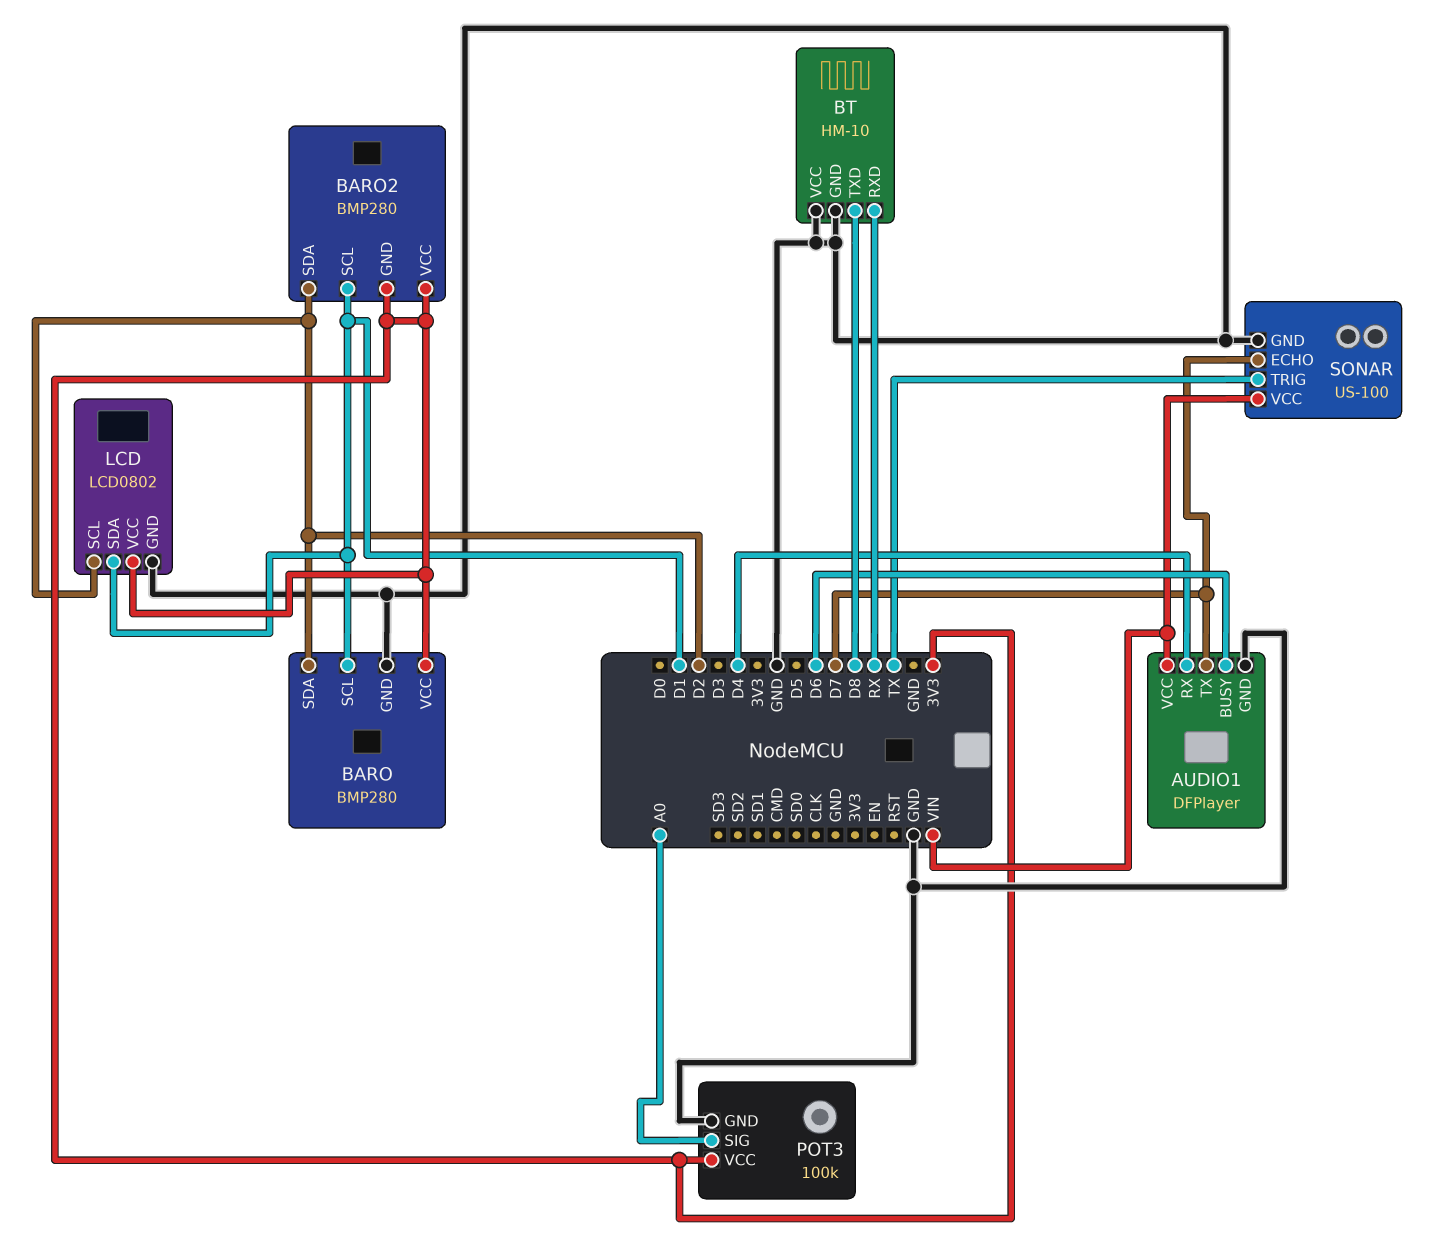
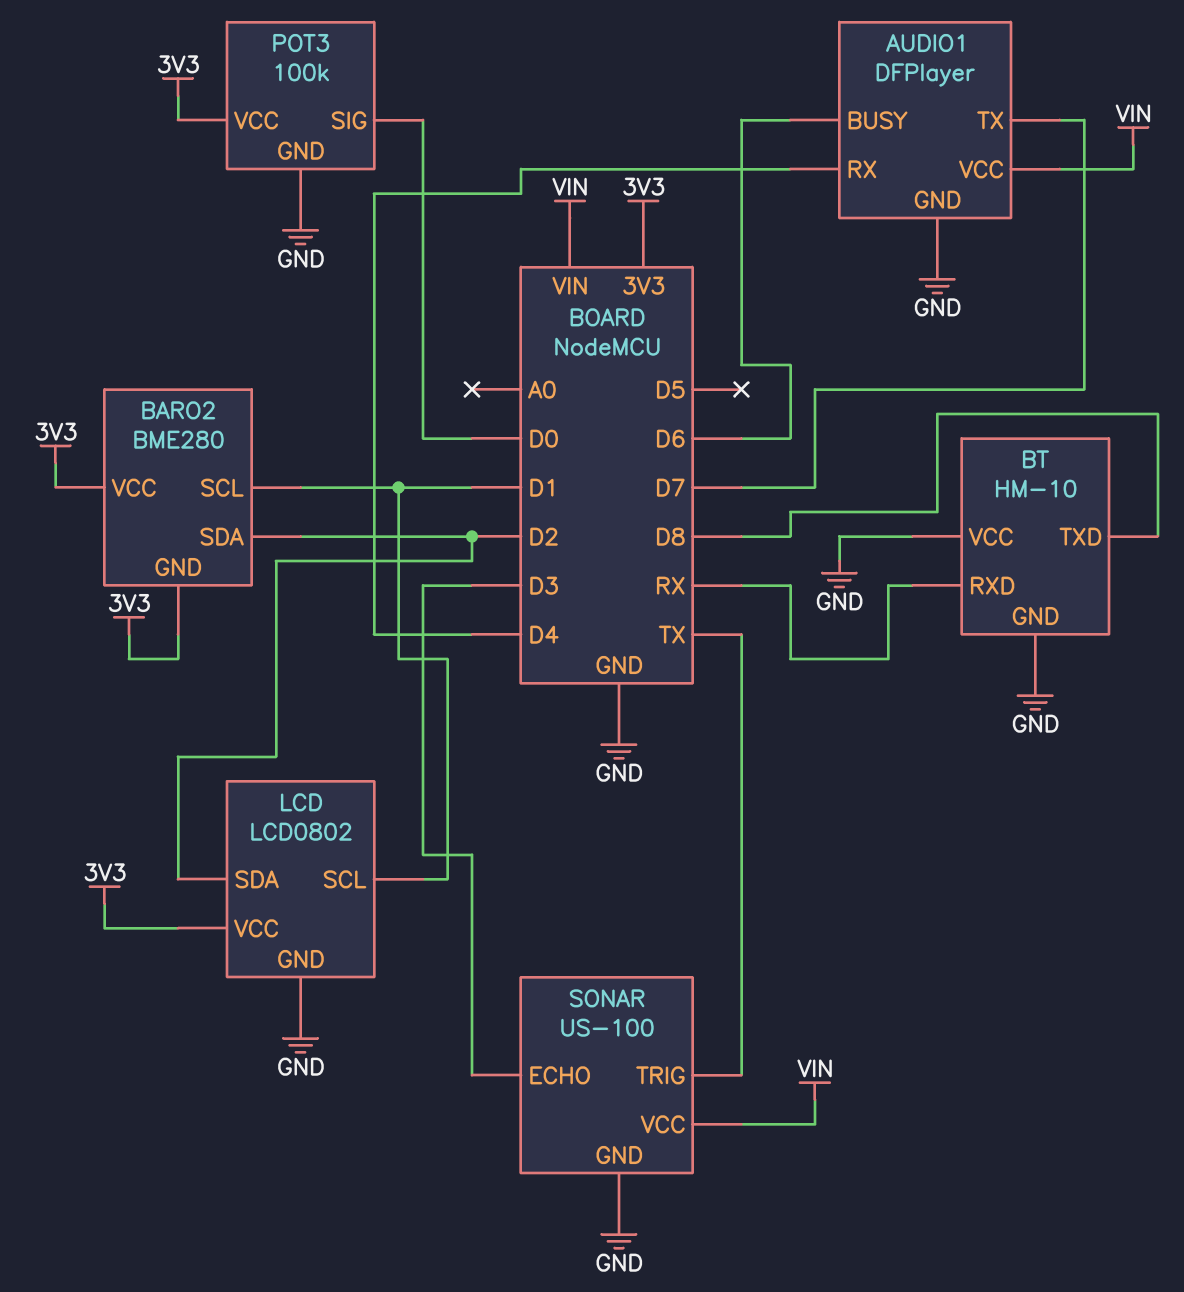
BARO: BMP280 -> none
BARO pin GND: GND -> none
BARO pin SCL: D1 -> none
BARO pin SDA: D2 -> none
BARO pin VCC: 3V3 -> none
BARO2: BMP280 -> BME280
LCD pin SCL: D2 -> D1
LCD pin SDA: D1 -> D2
POT3 pin SIG: A0 -> D0
SONAR pin ECHO: D7 -> D3

